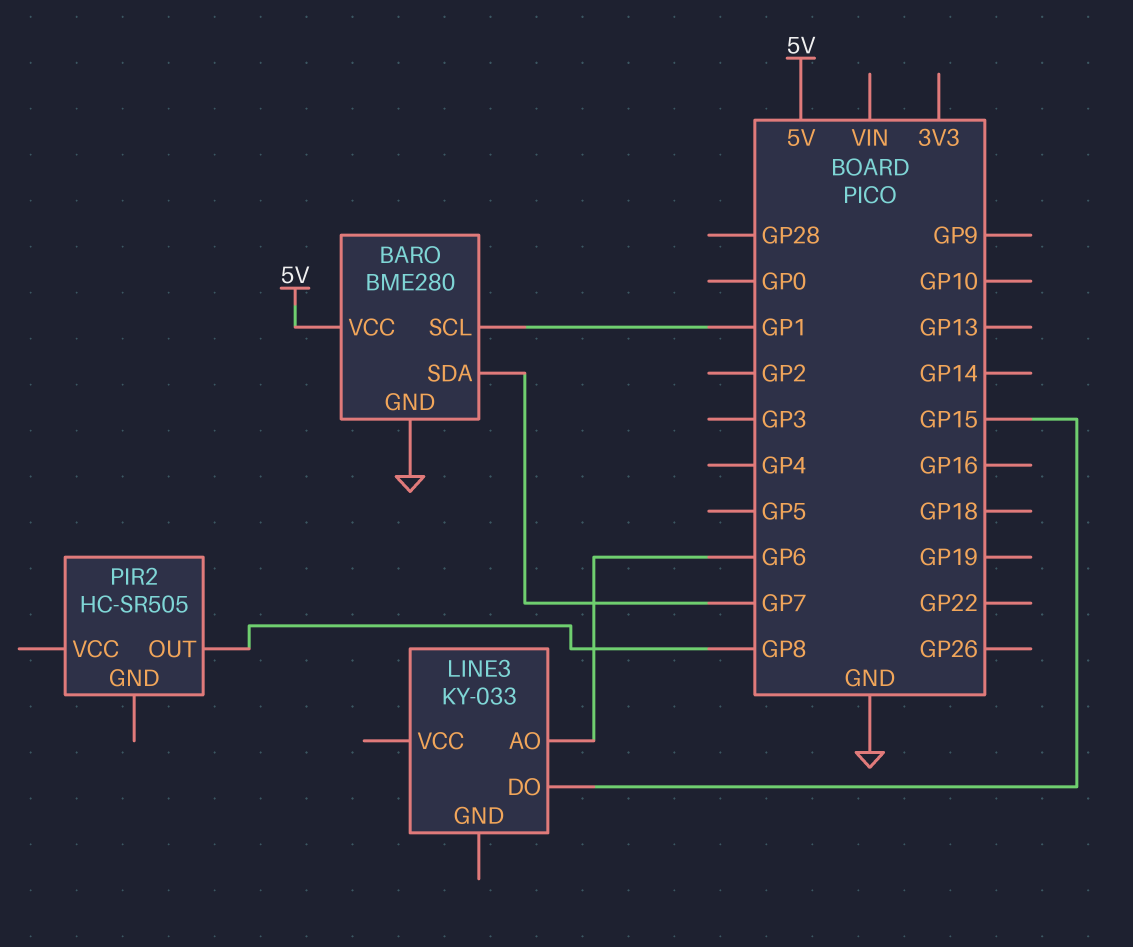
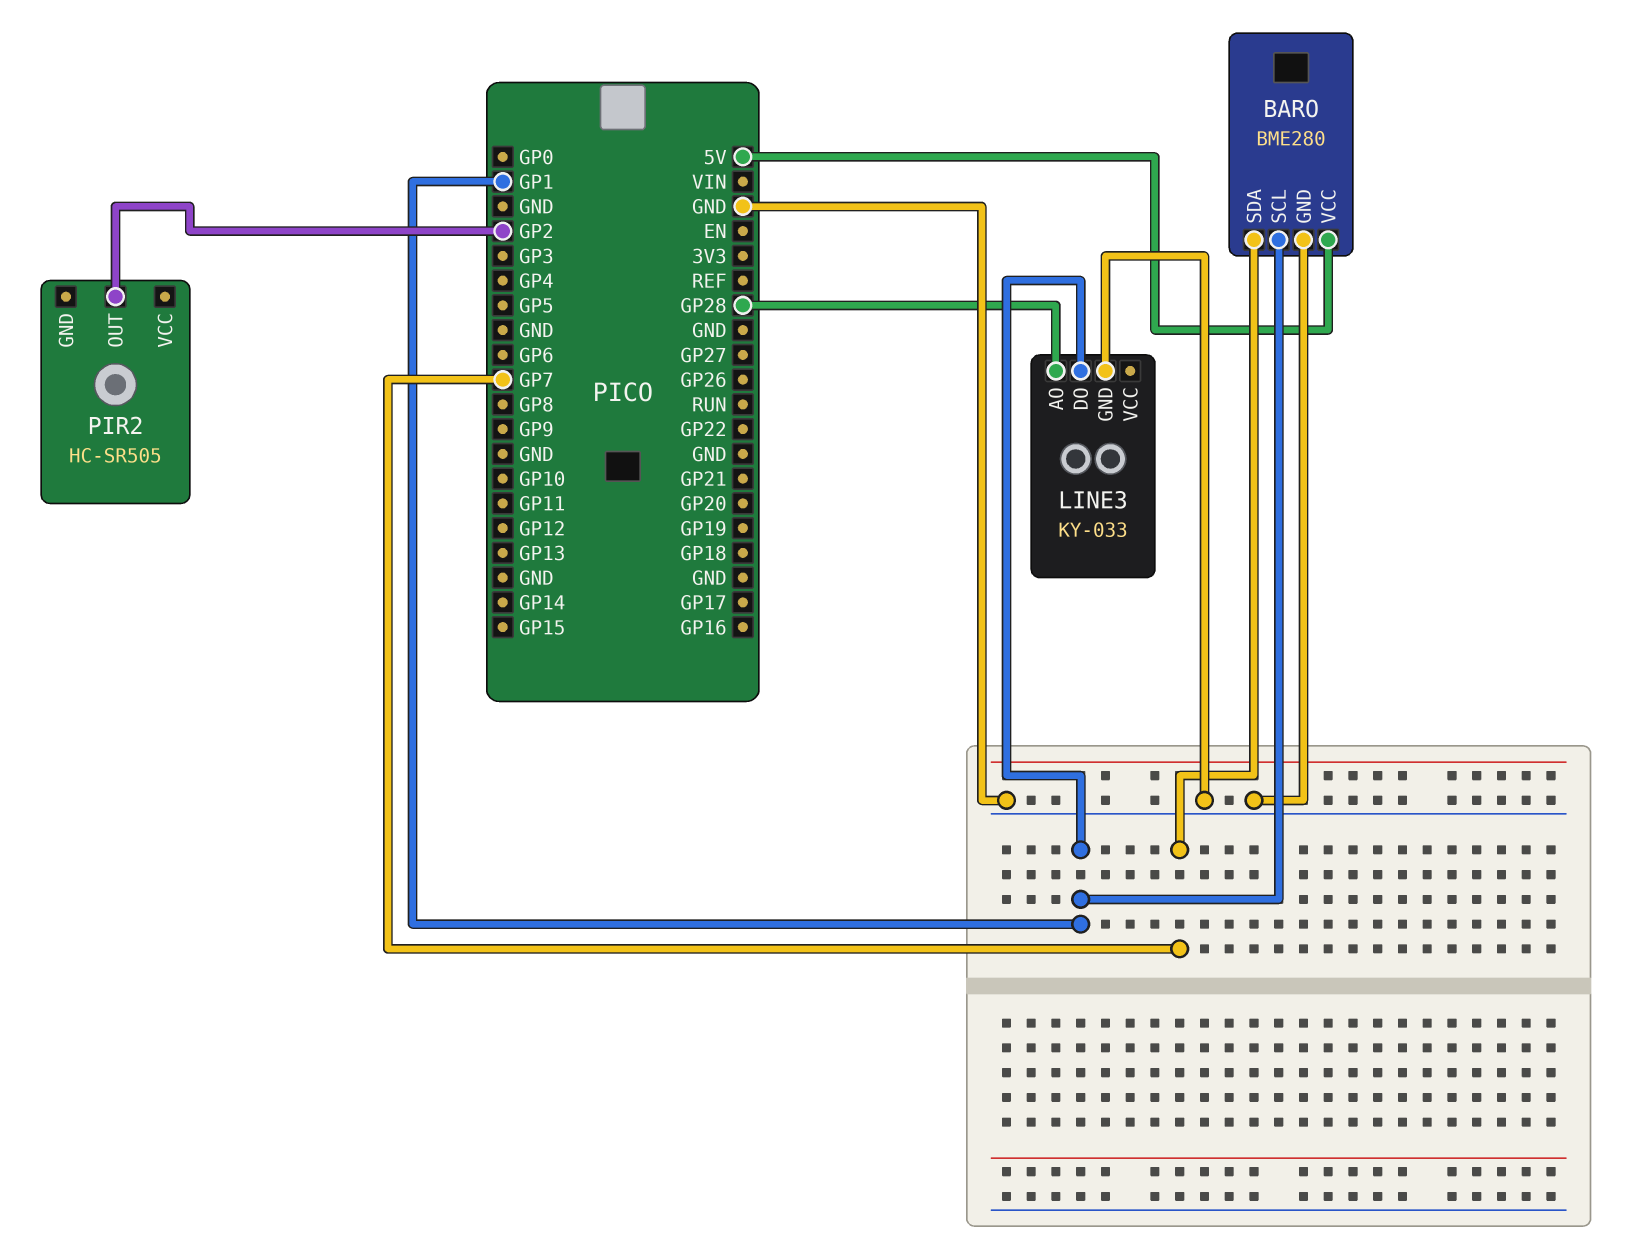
LINE3 pin AO: GP6 -> GP28
LINE3 pin DO: GP15 -> GP1
LINE3 pin GND: none -> GND
PIR2 pin OUT: GP8 -> GP2

